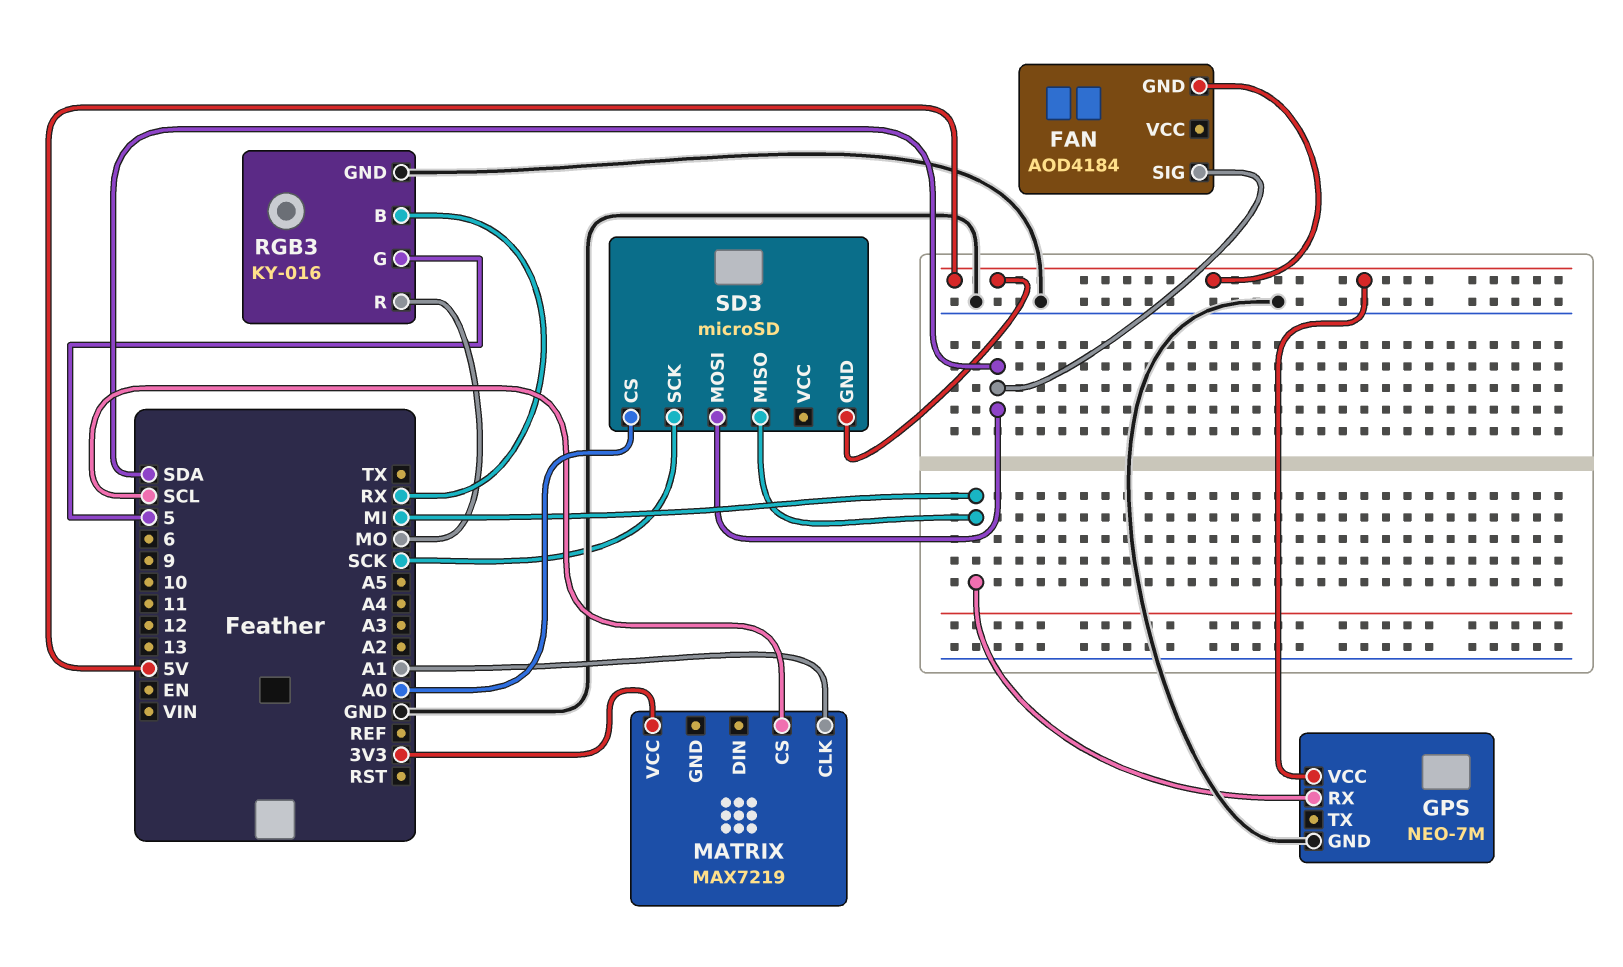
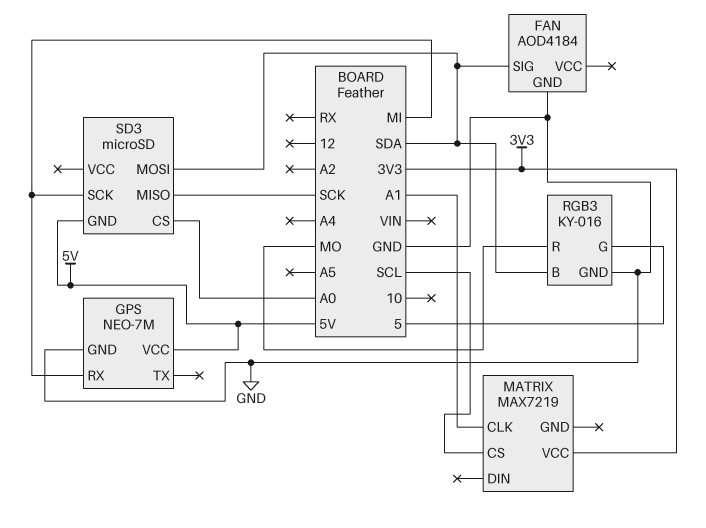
FAN pin GND: 5V -> GND
RGB3 pin B: RX -> SDA
SD3 pin MISO: MI -> SCK
SD3 pin SCK: SCK -> MI

